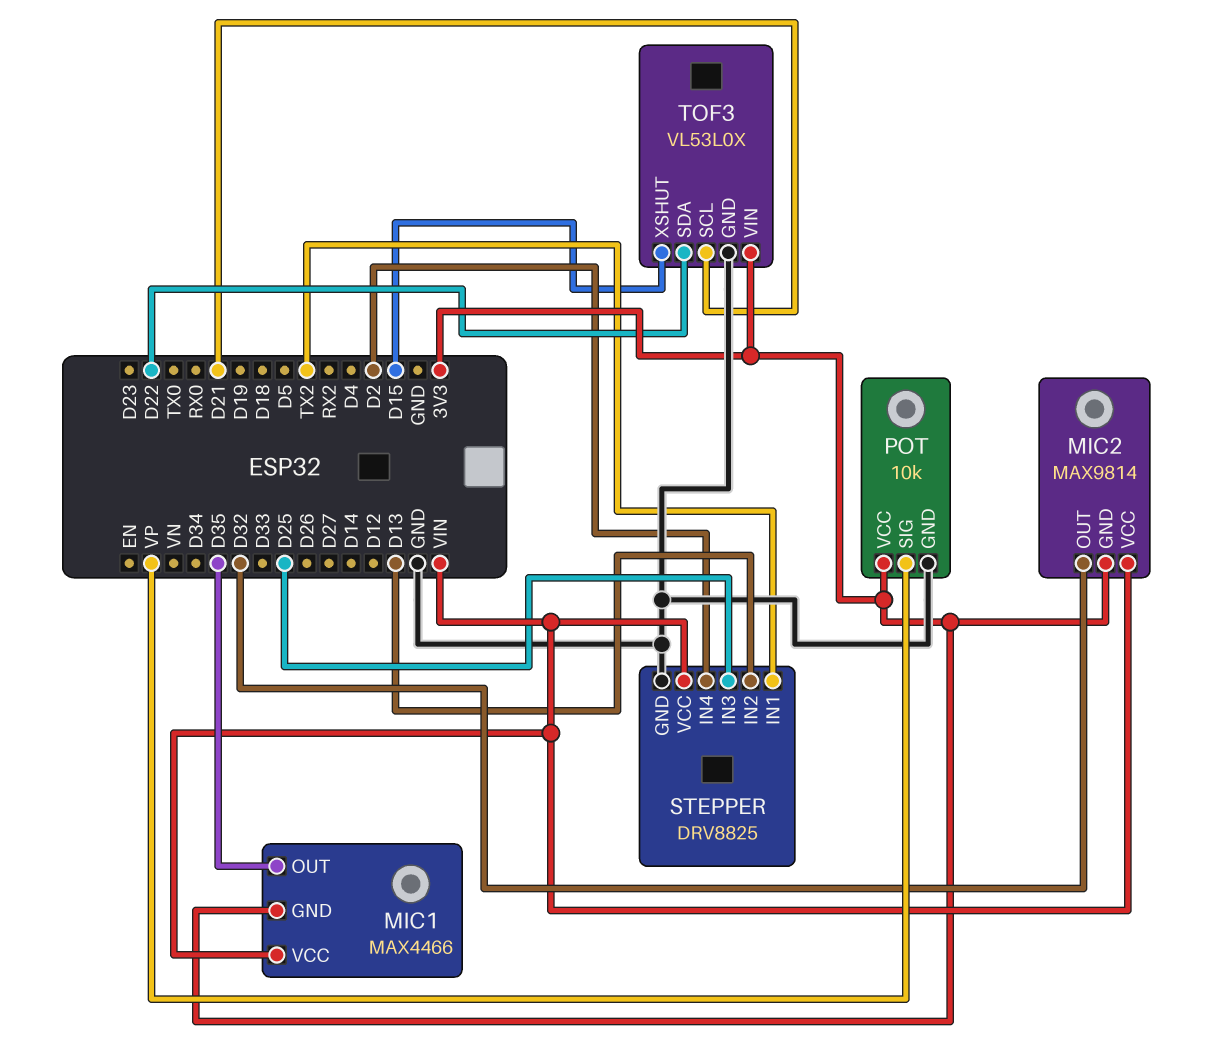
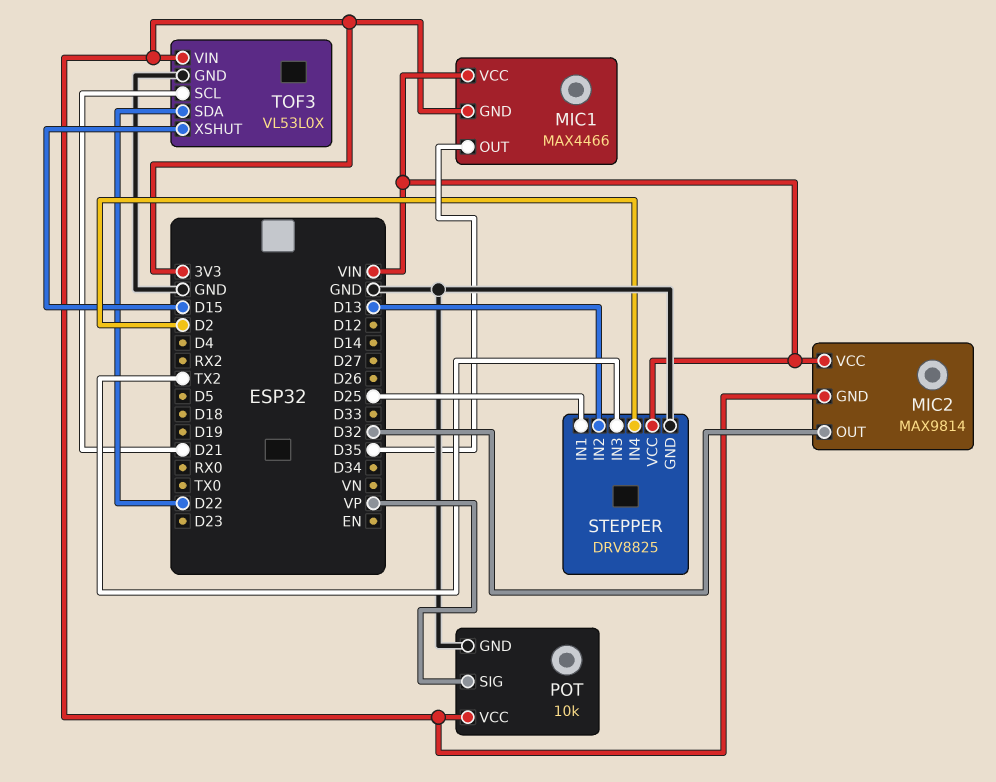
STEPPER pin IN1: TX2 -> D25
STEPPER pin IN3: D25 -> TX2

